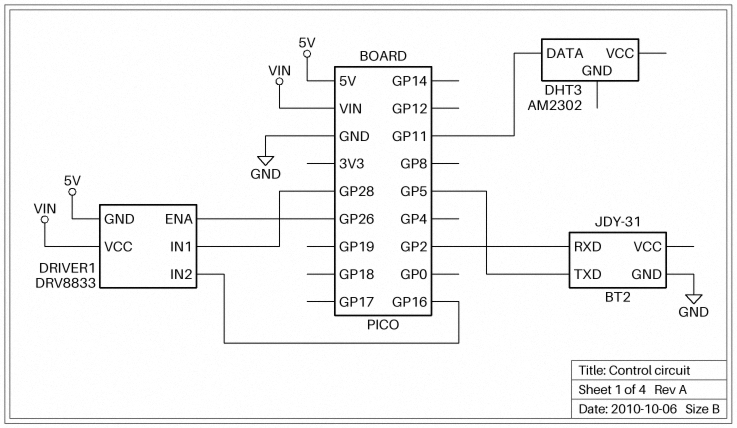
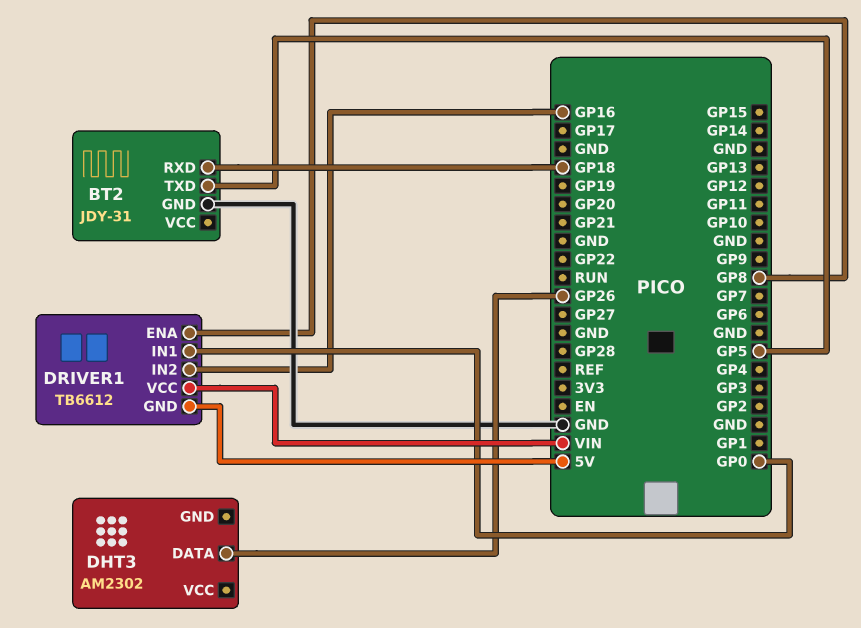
BT2 pin RXD: GP2 -> GP18
DHT3 pin DATA: GP11 -> GP26
DRIVER1: DRV8833 -> TB6612
DRIVER1 pin ENA: GP26 -> GP8
DRIVER1 pin IN1: GP28 -> GP0

